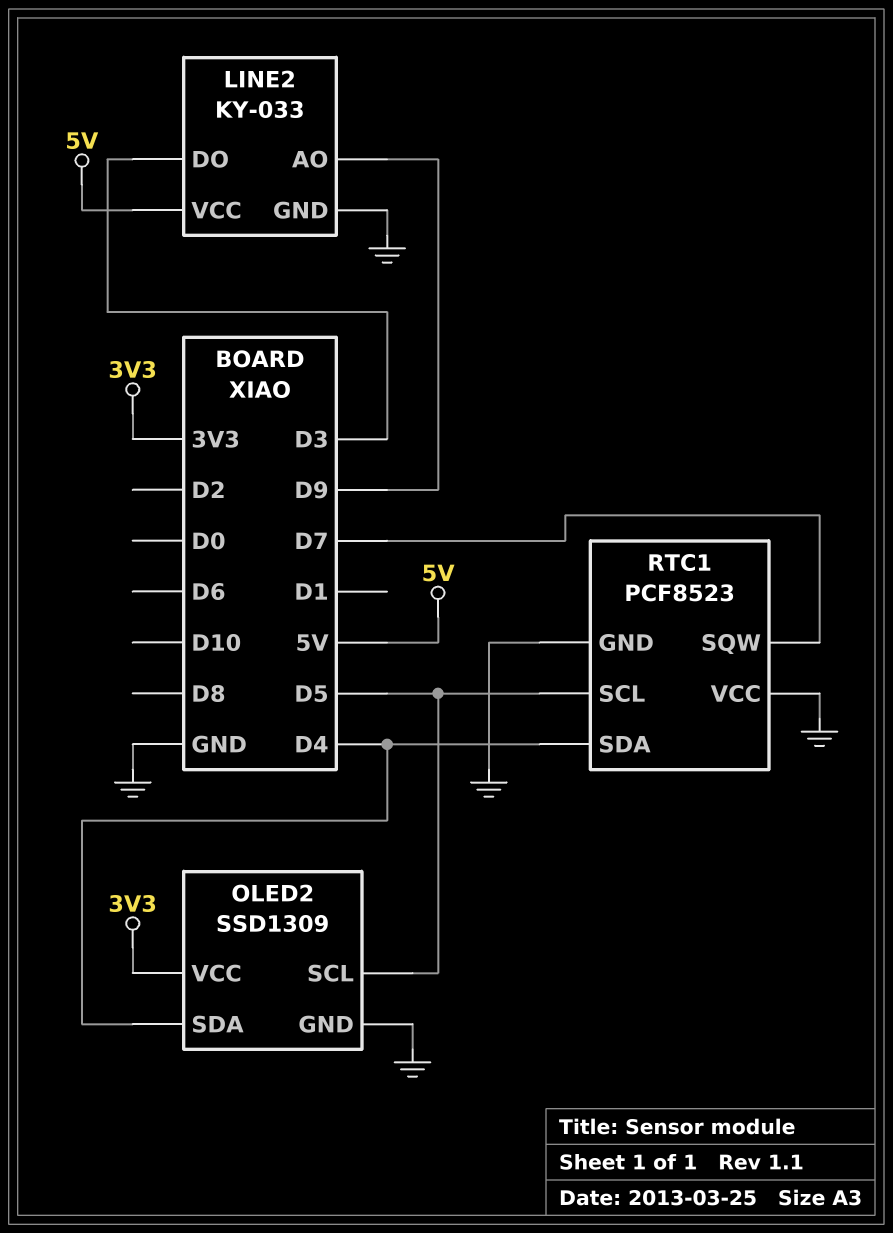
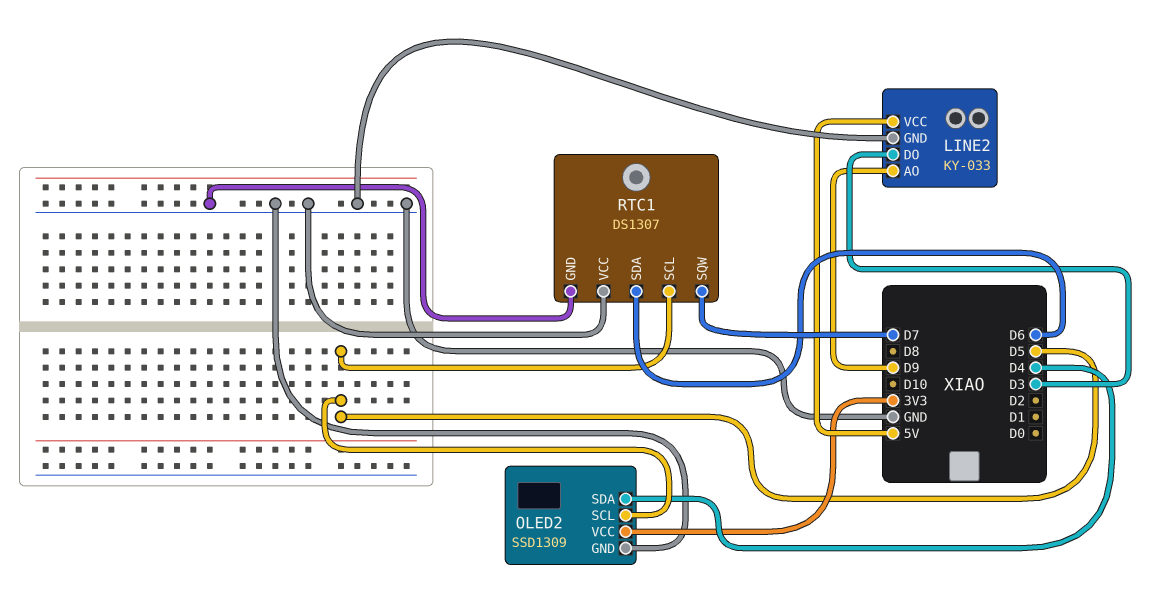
RTC1: PCF8523 -> DS1307
RTC1 pin SDA: D4 -> D6

